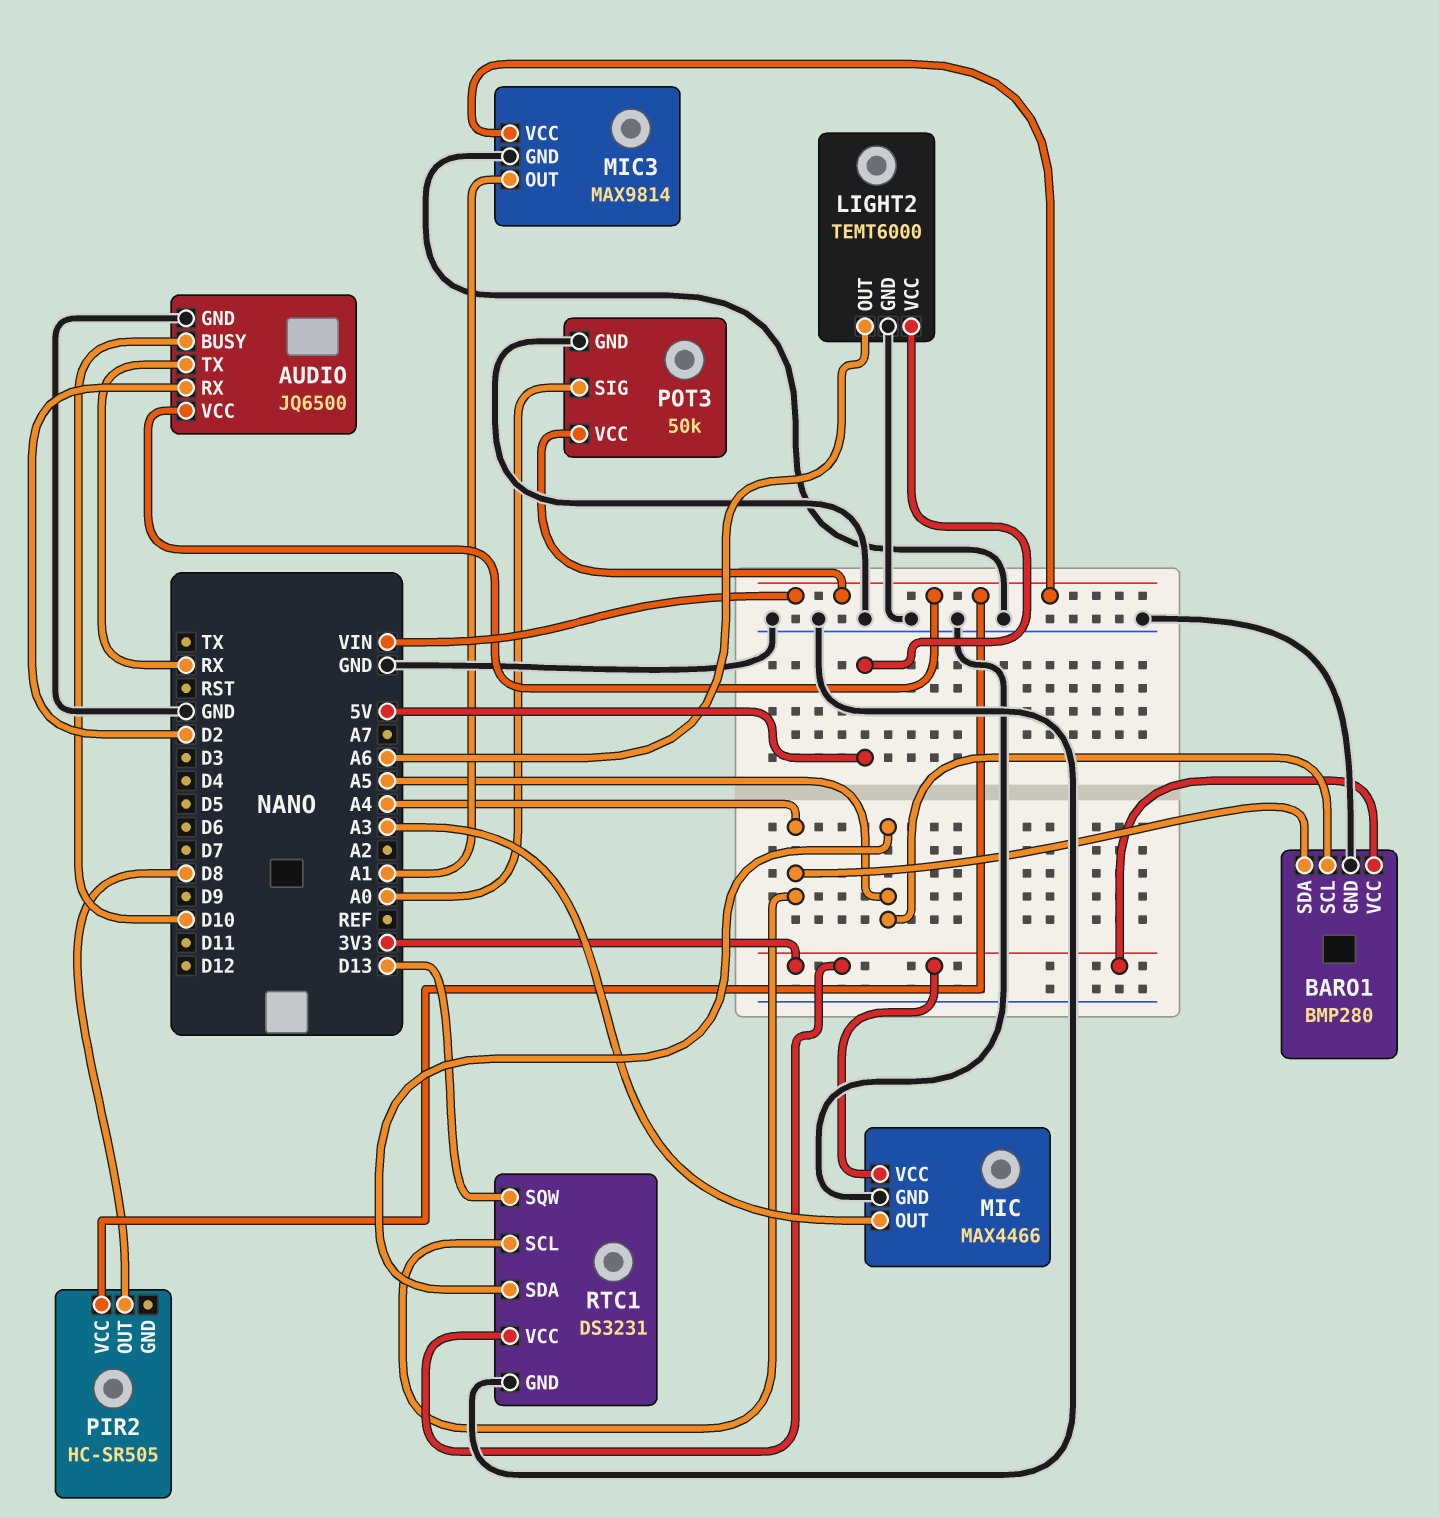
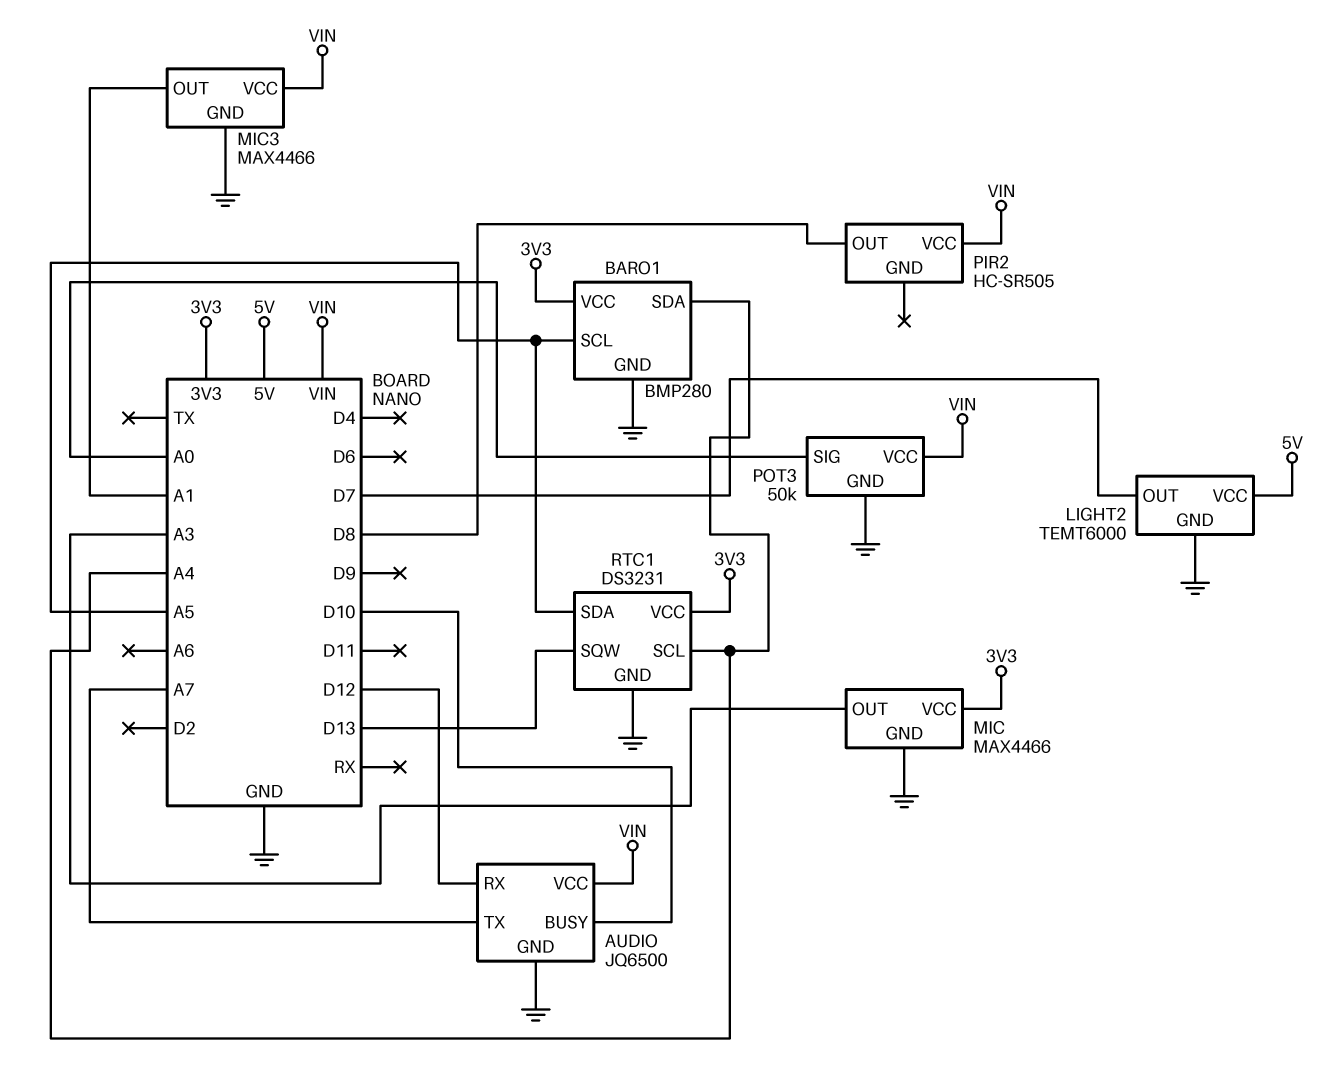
AUDIO pin RX: D2 -> D12
AUDIO pin TX: RX -> A7
LIGHT2 pin OUT: A6 -> D7
MIC3: MAX9814 -> MAX4466

